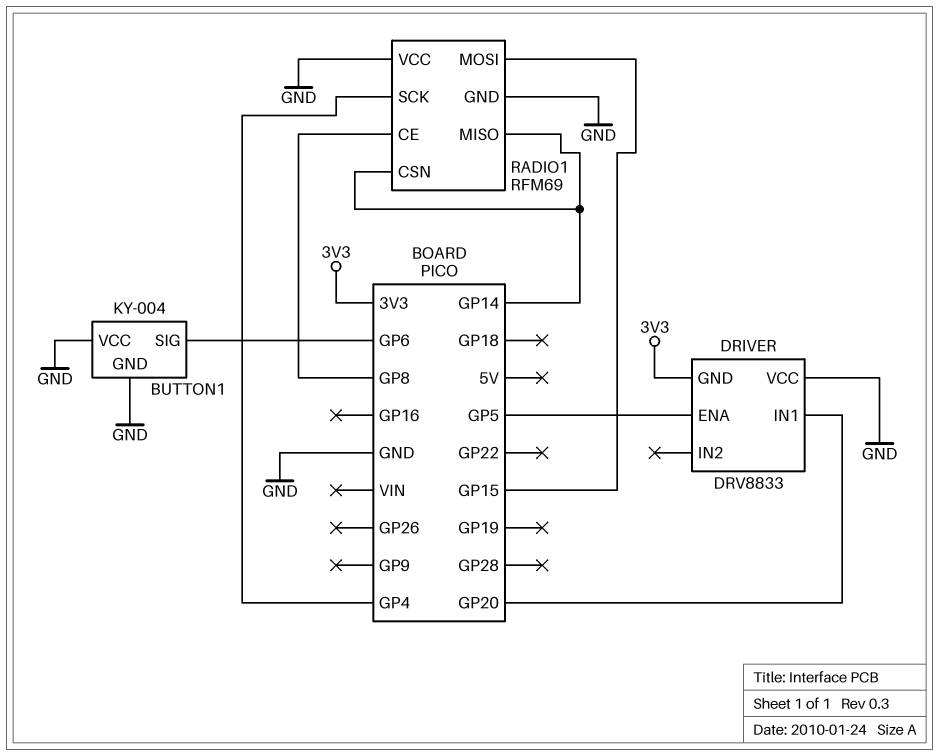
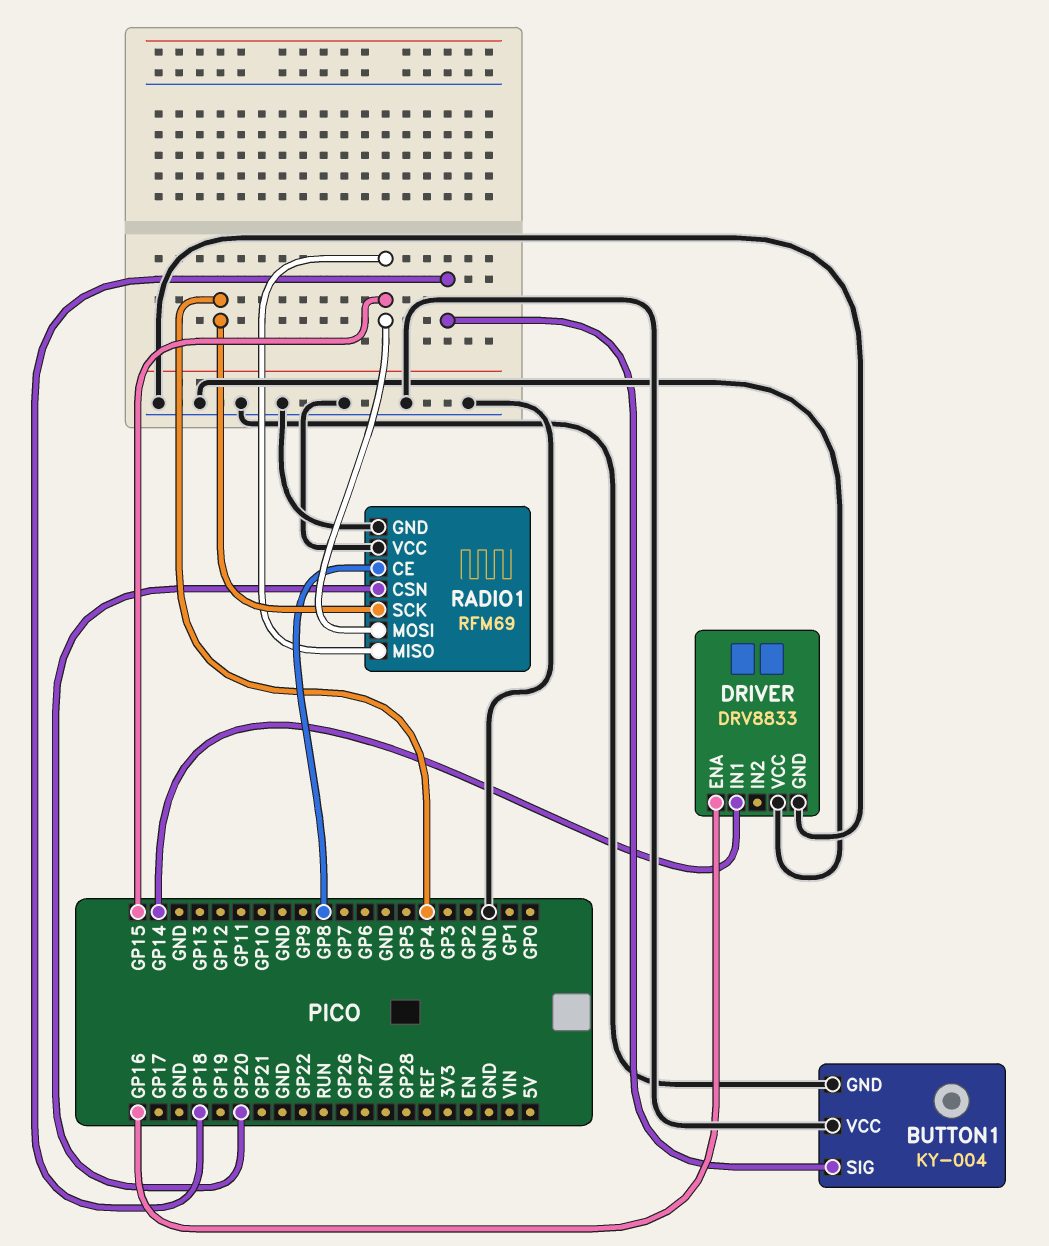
BUTTON1 pin SIG: GP6 -> GP18
DRIVER pin ENA: GP5 -> GP16
DRIVER pin GND: 3V3 -> GND
DRIVER pin IN1: GP20 -> GP14
RADIO1 pin CSN: GP14 -> GP20
RADIO1 pin MISO: GP14 -> GP15

